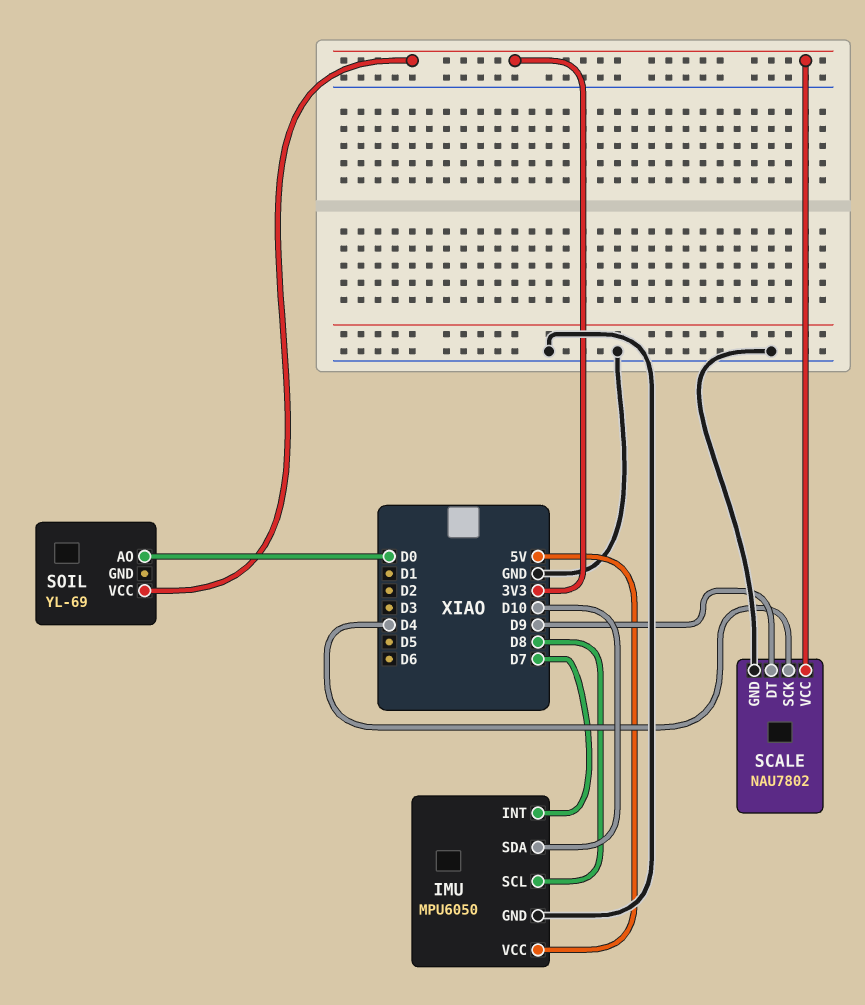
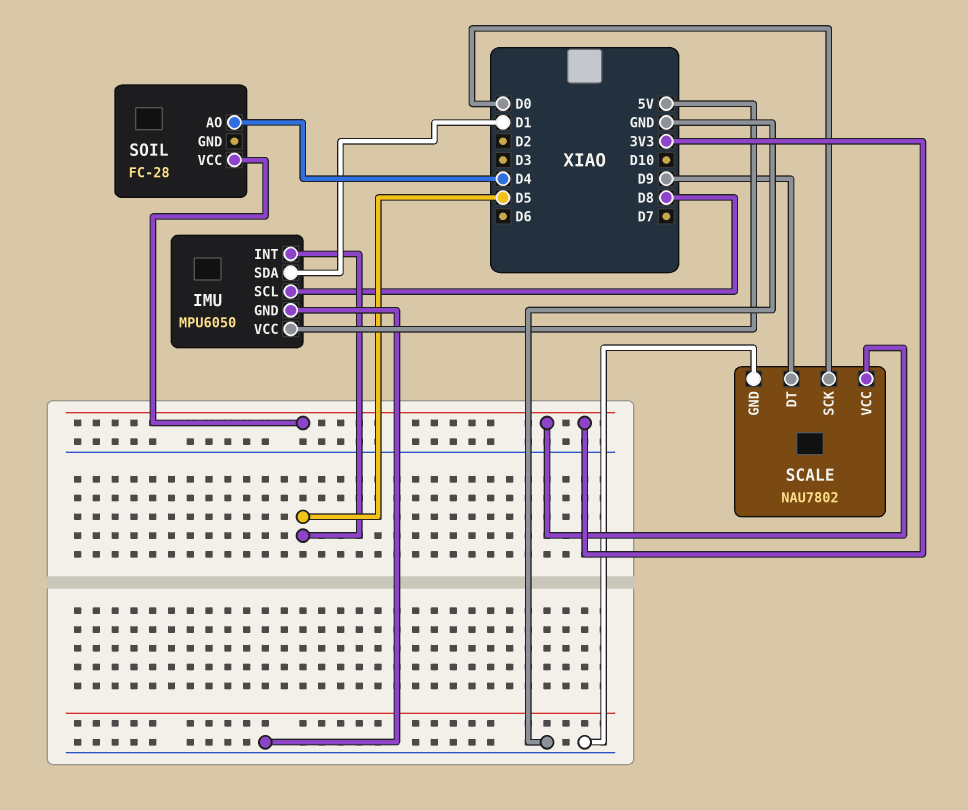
IMU pin INT: D7 -> D5
IMU pin SDA: D10 -> D1
SCALE pin SCK: D4 -> D0
SOIL: YL-69 -> FC-28
SOIL pin AO: D0 -> D4

